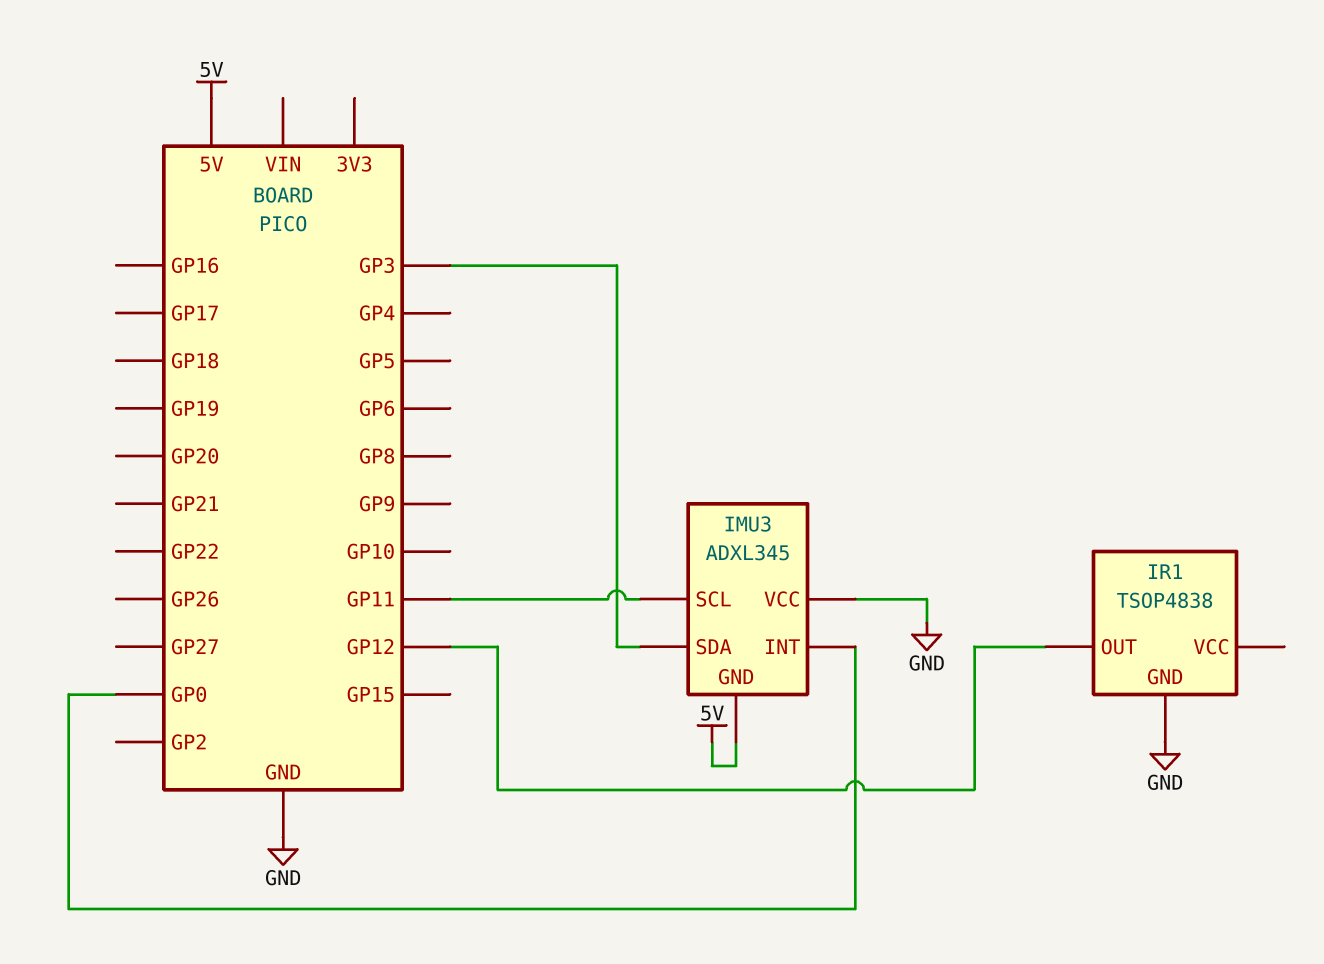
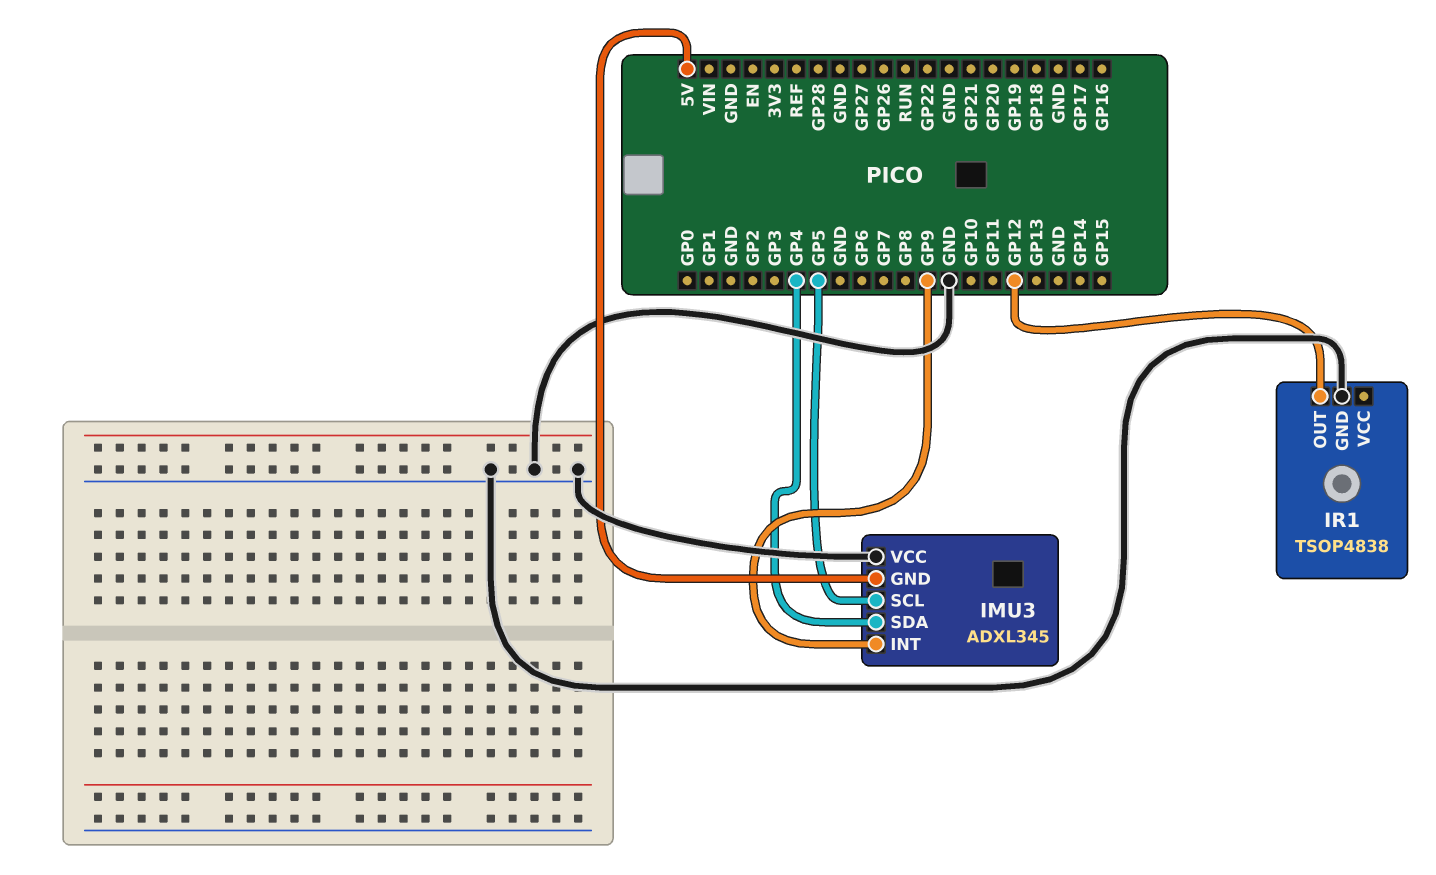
IMU3 pin INT: GP0 -> GP9
IMU3 pin SCL: GP11 -> GP5
IMU3 pin SDA: GP3 -> GP4

